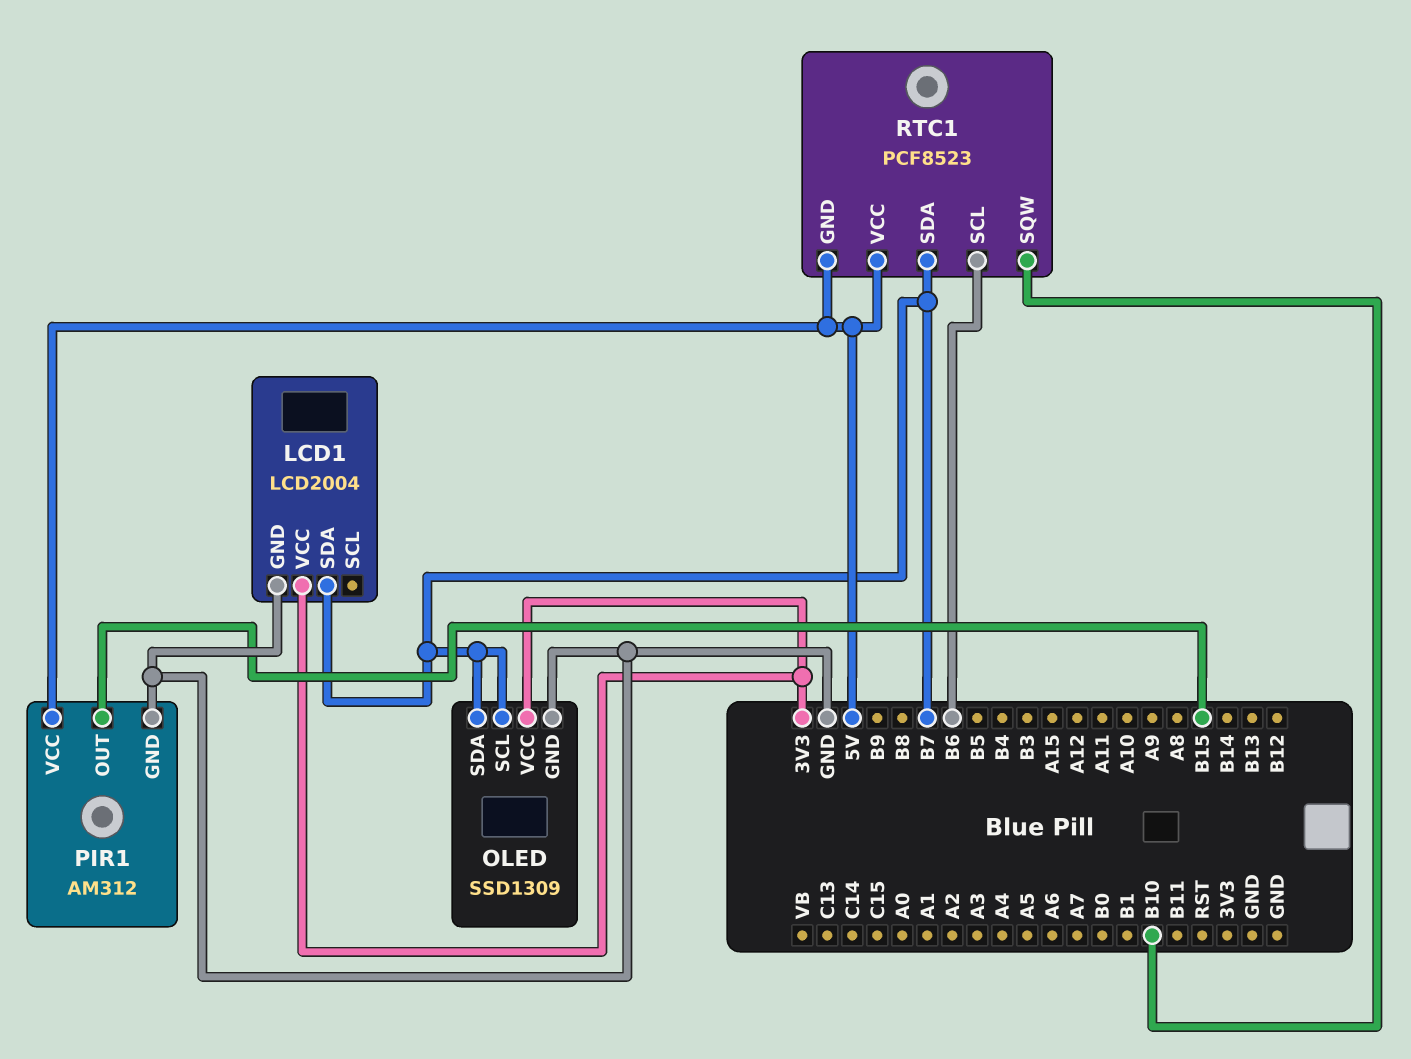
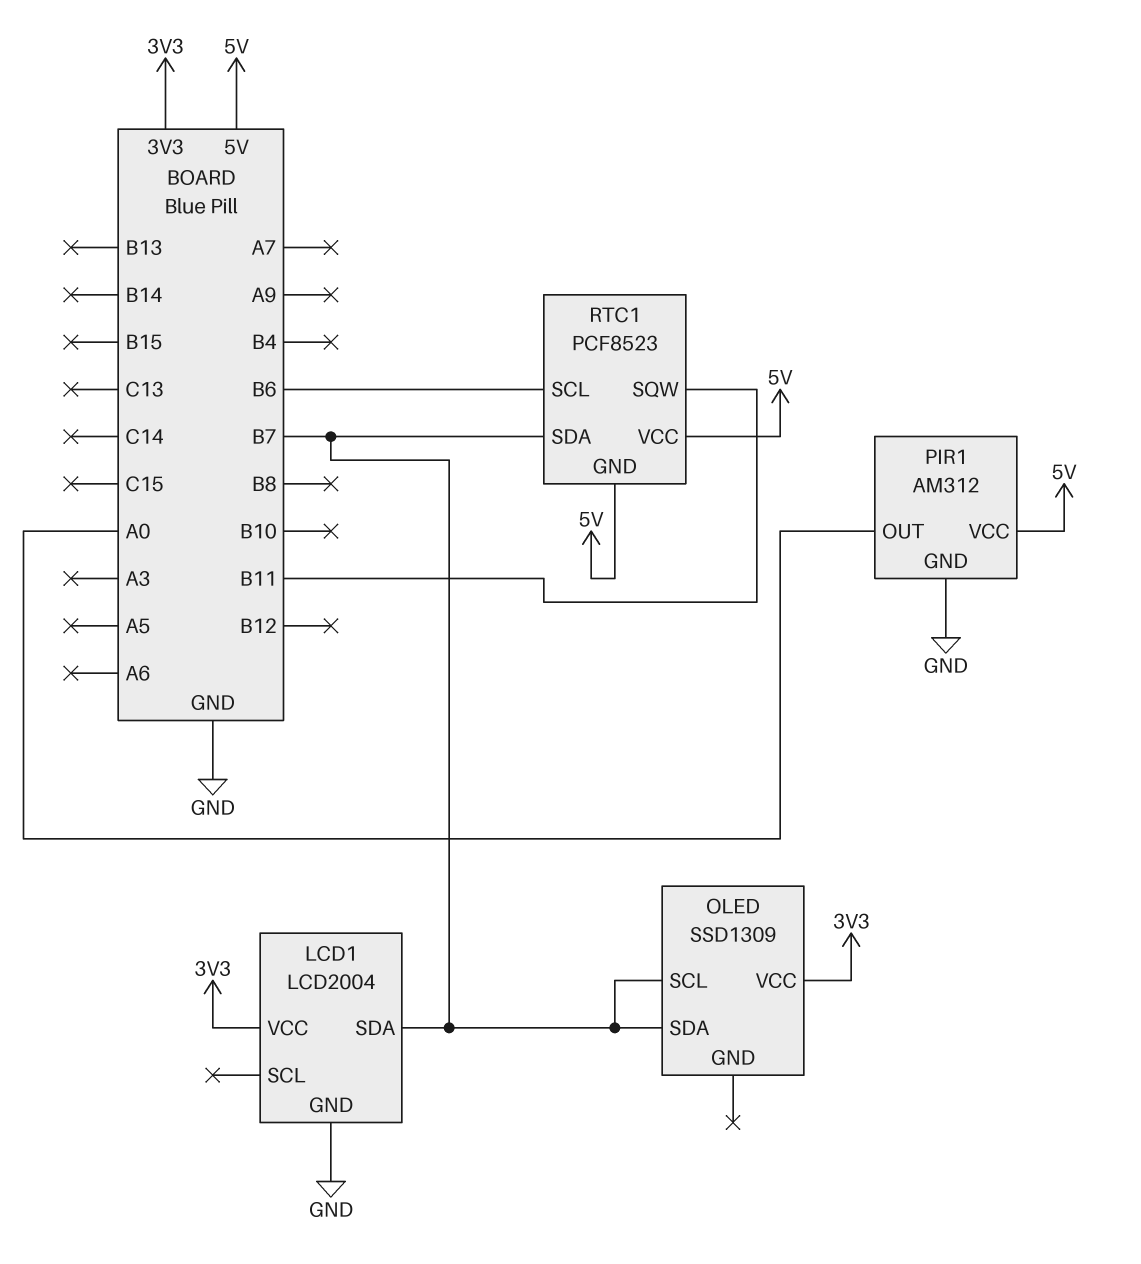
OLED pin GND: GND -> none
PIR1 pin OUT: B15 -> A0
RTC1 pin SQW: B10 -> B11

